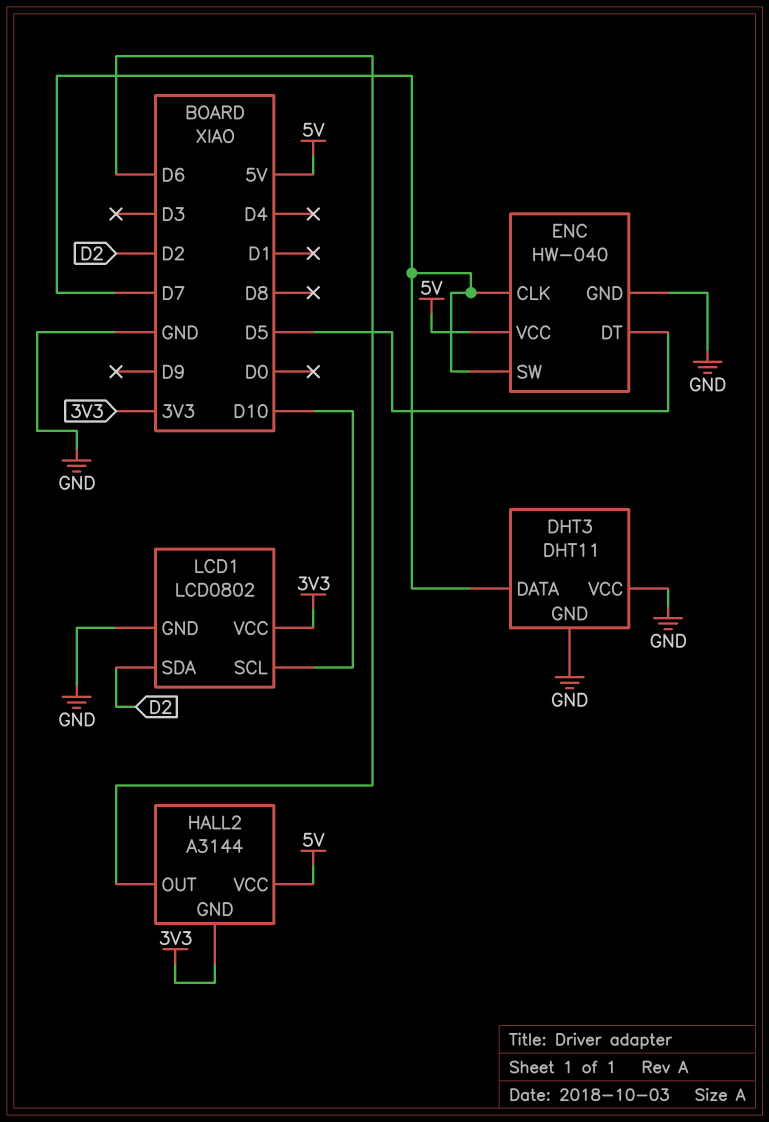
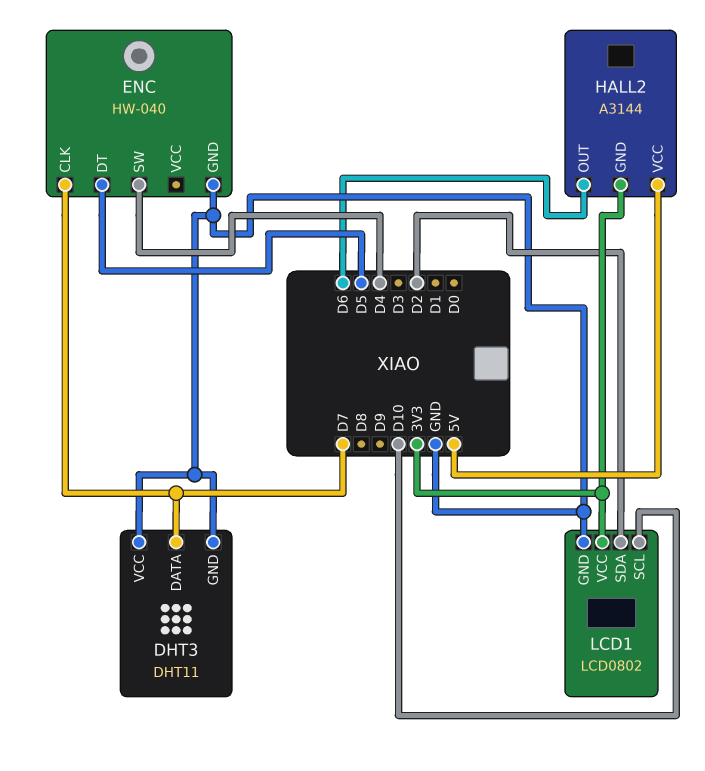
ENC pin SW: D7 -> D4
ENC pin VCC: 5V -> none

